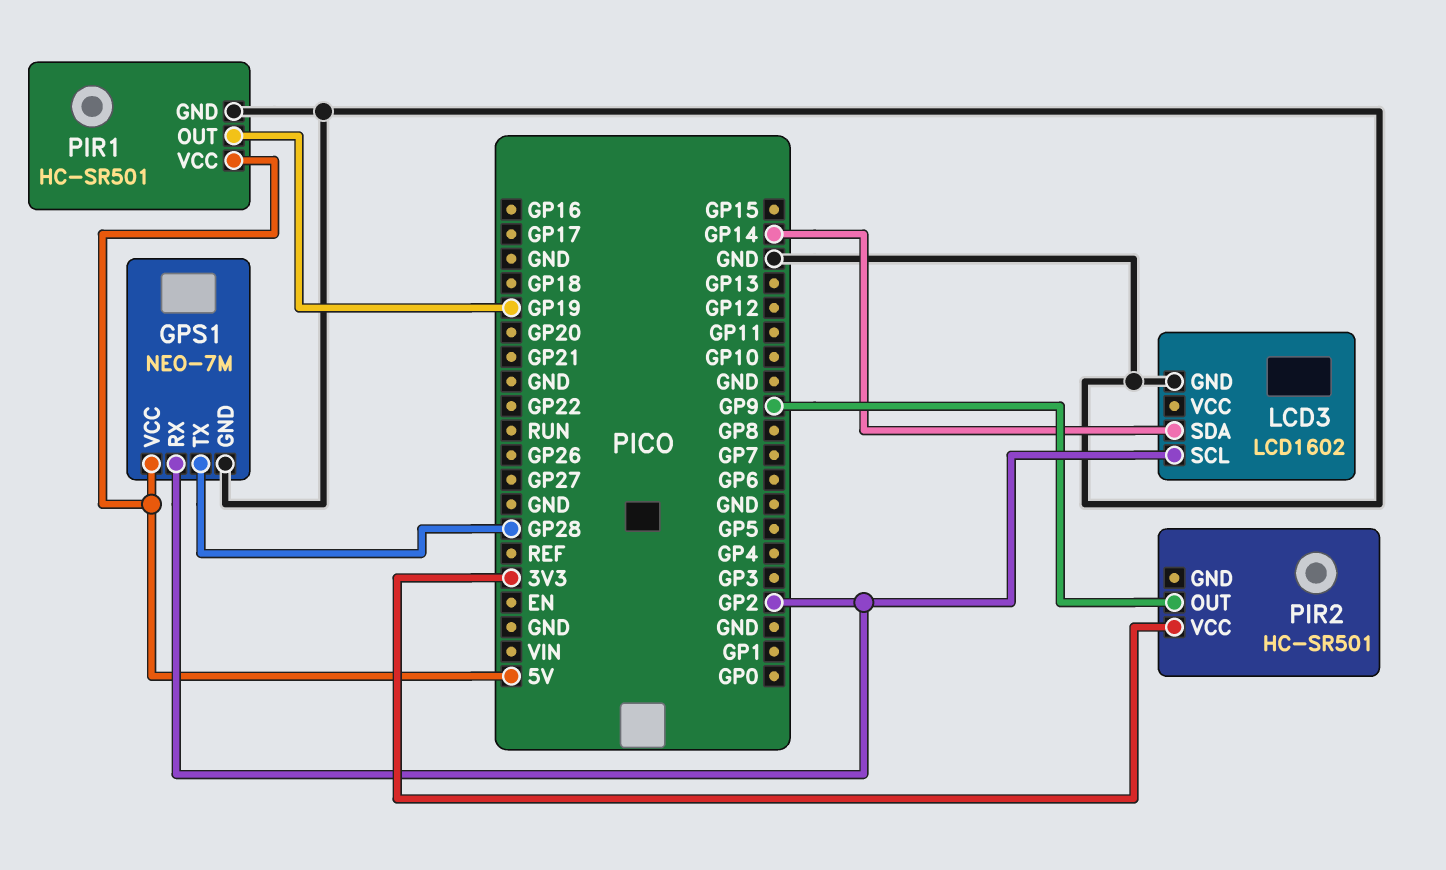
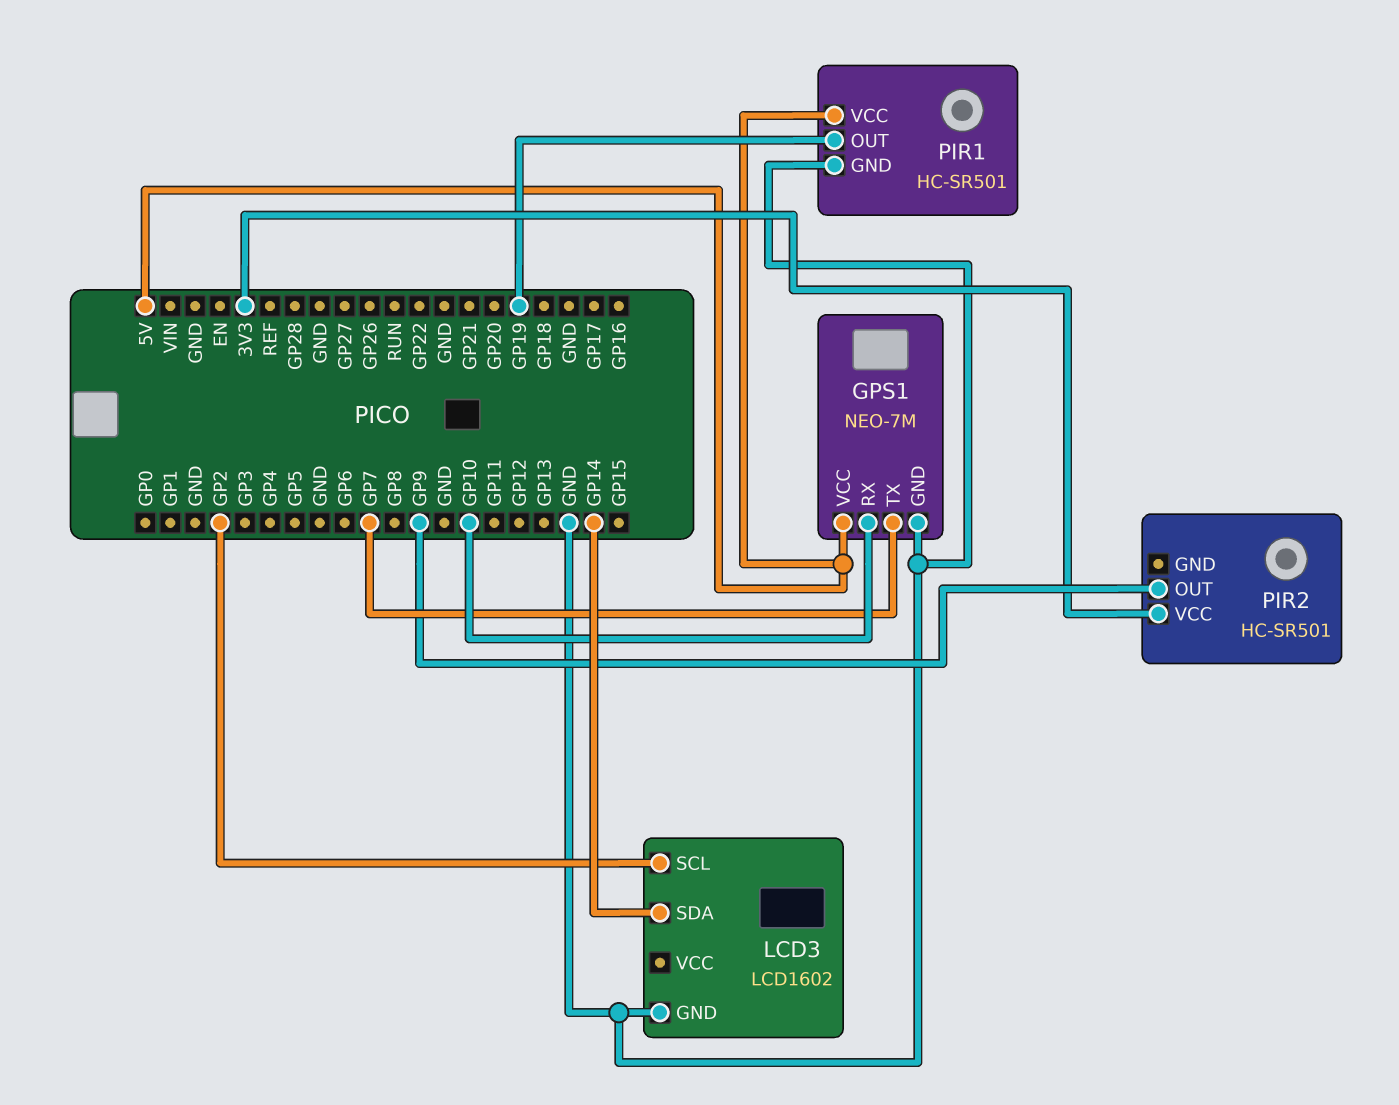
GPS1 pin RX: GP2 -> GP10
GPS1 pin TX: GP28 -> GP7

